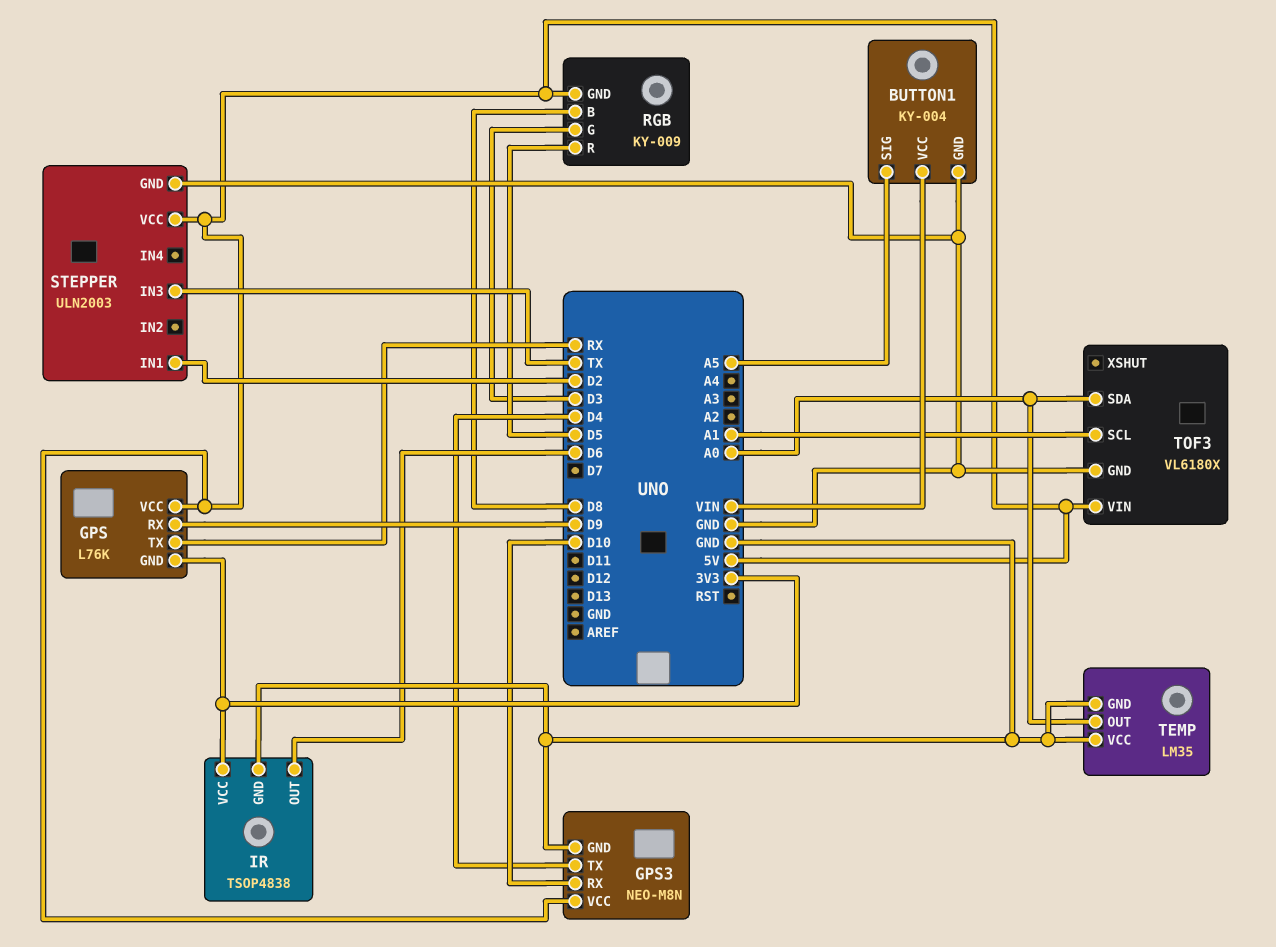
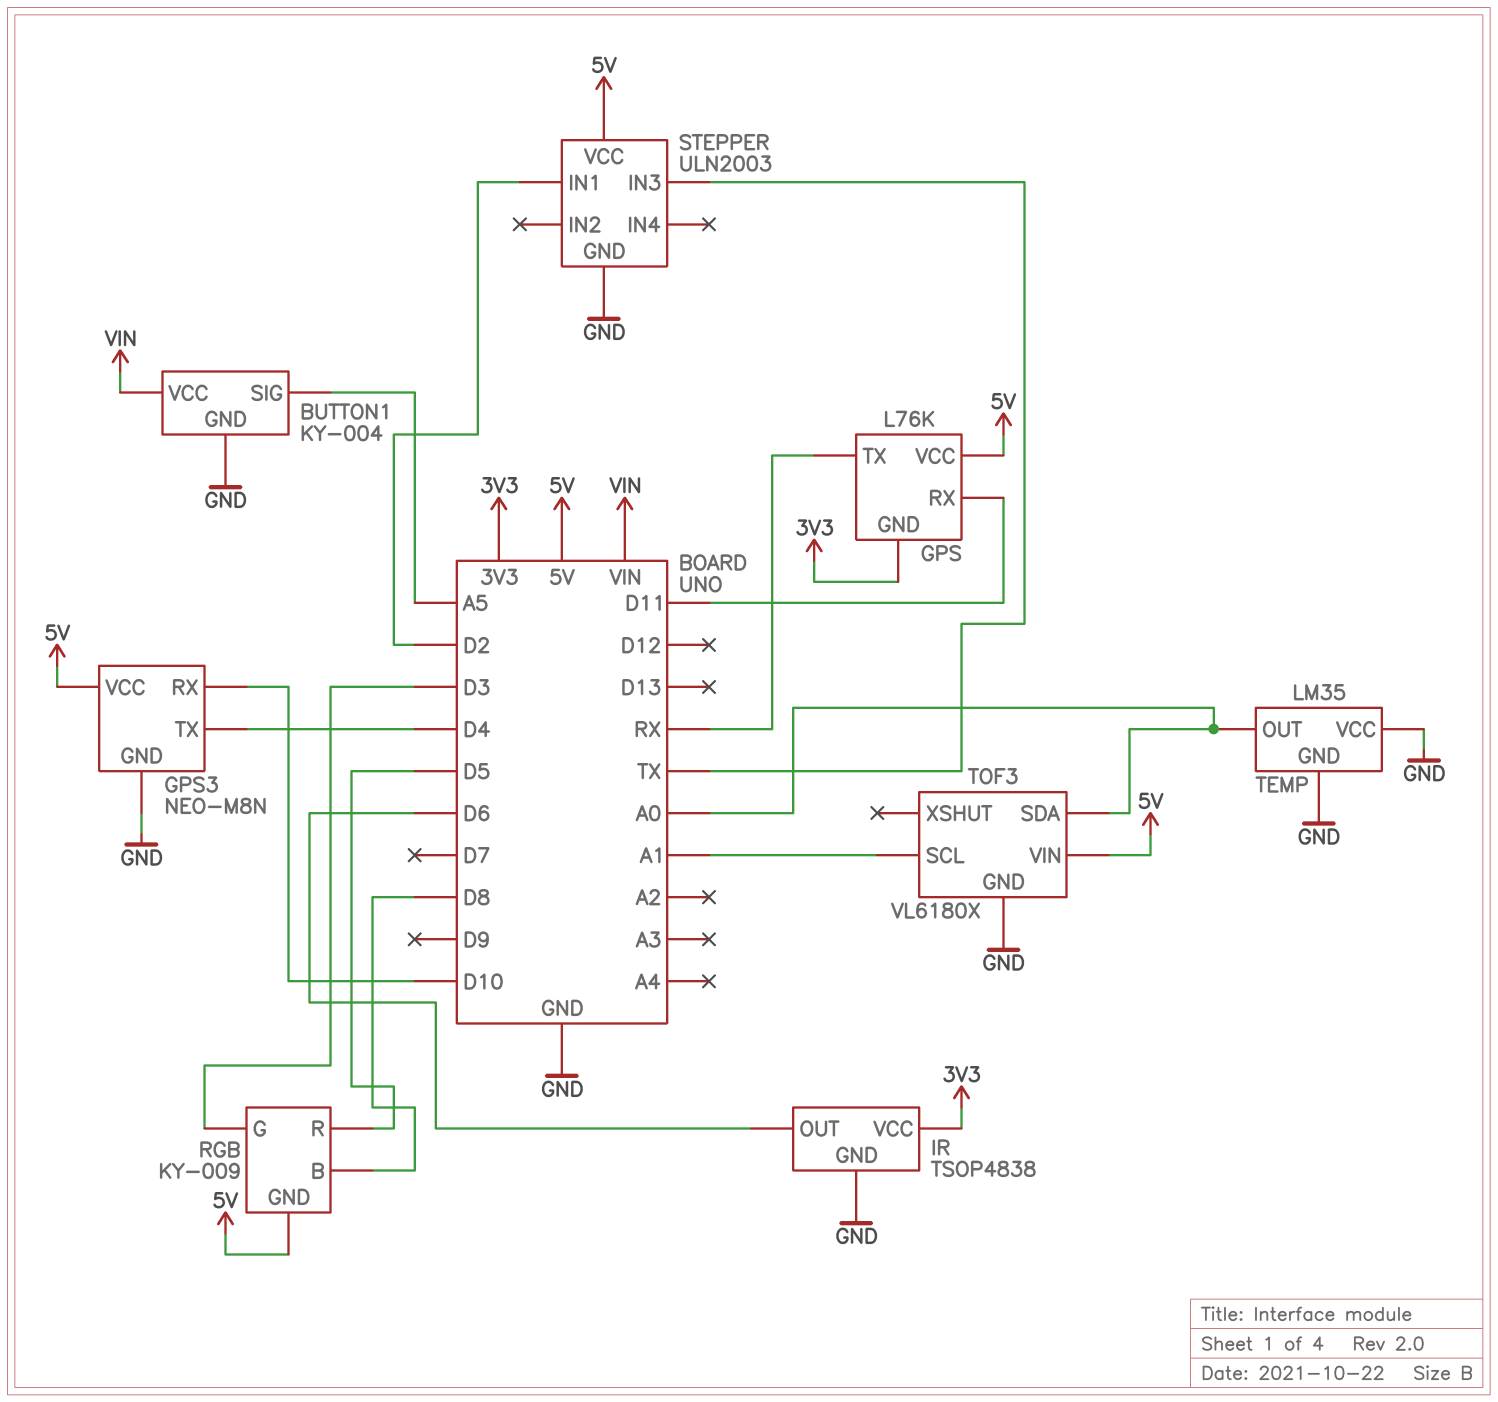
GPS pin RX: D9 -> D11

